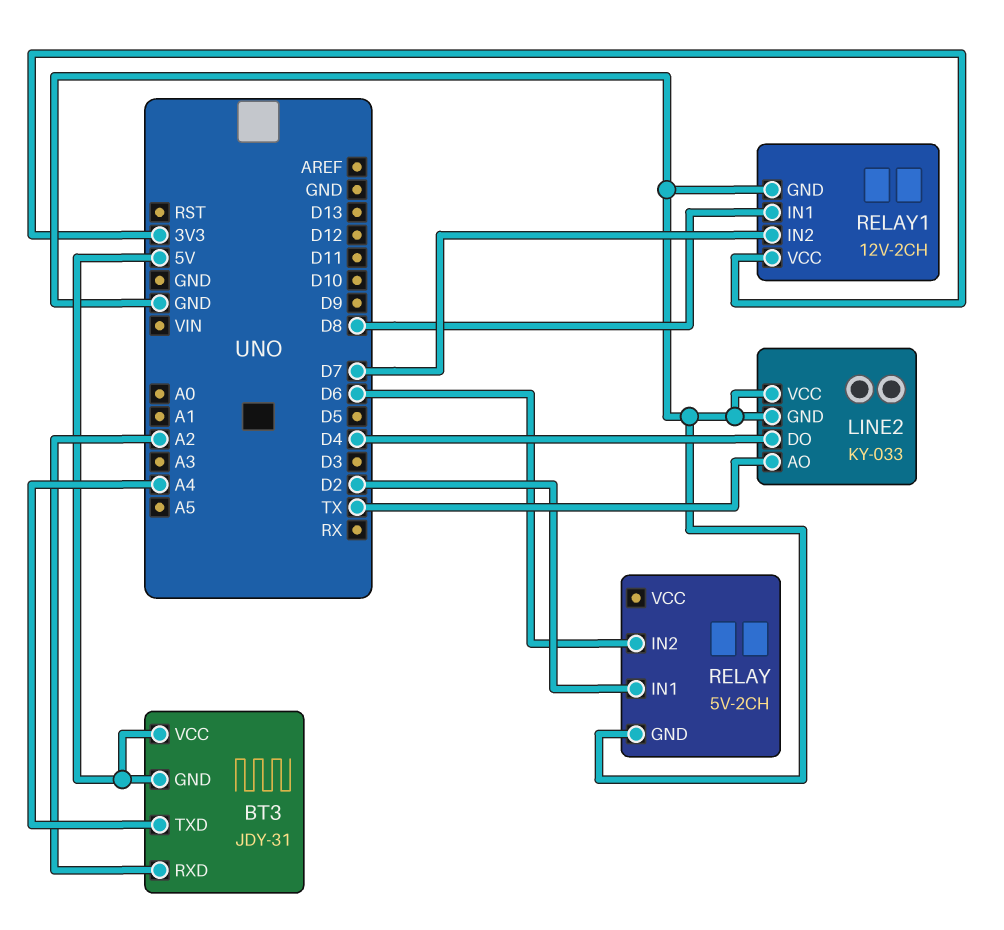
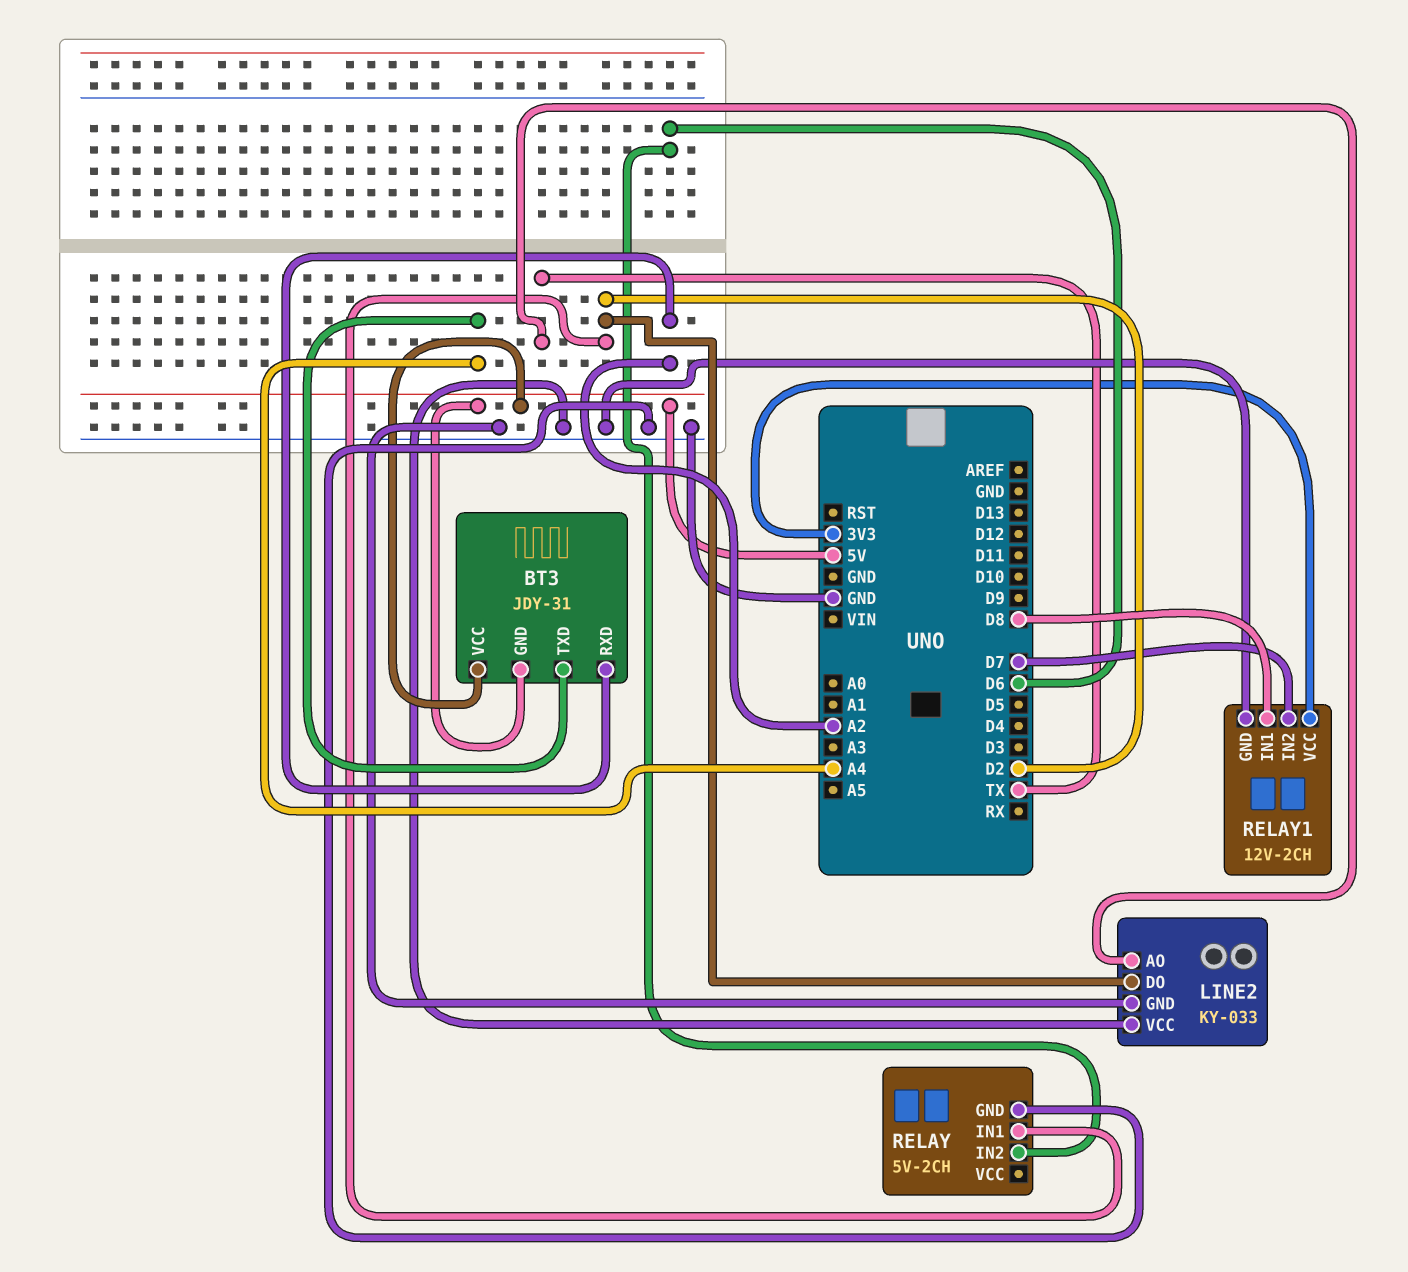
LINE2 pin DO: D4 -> D2

